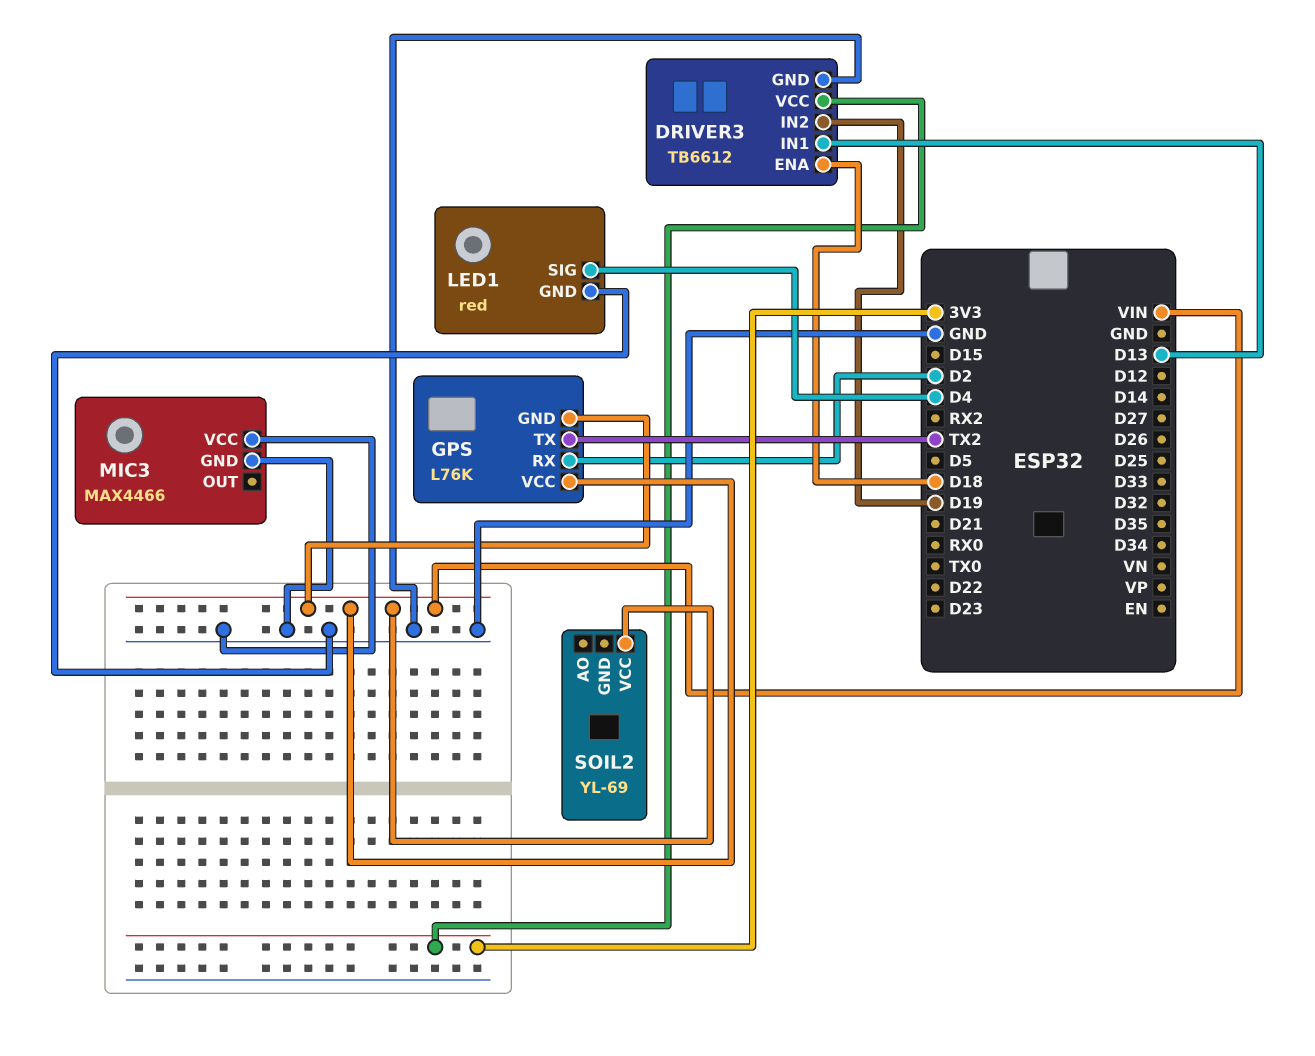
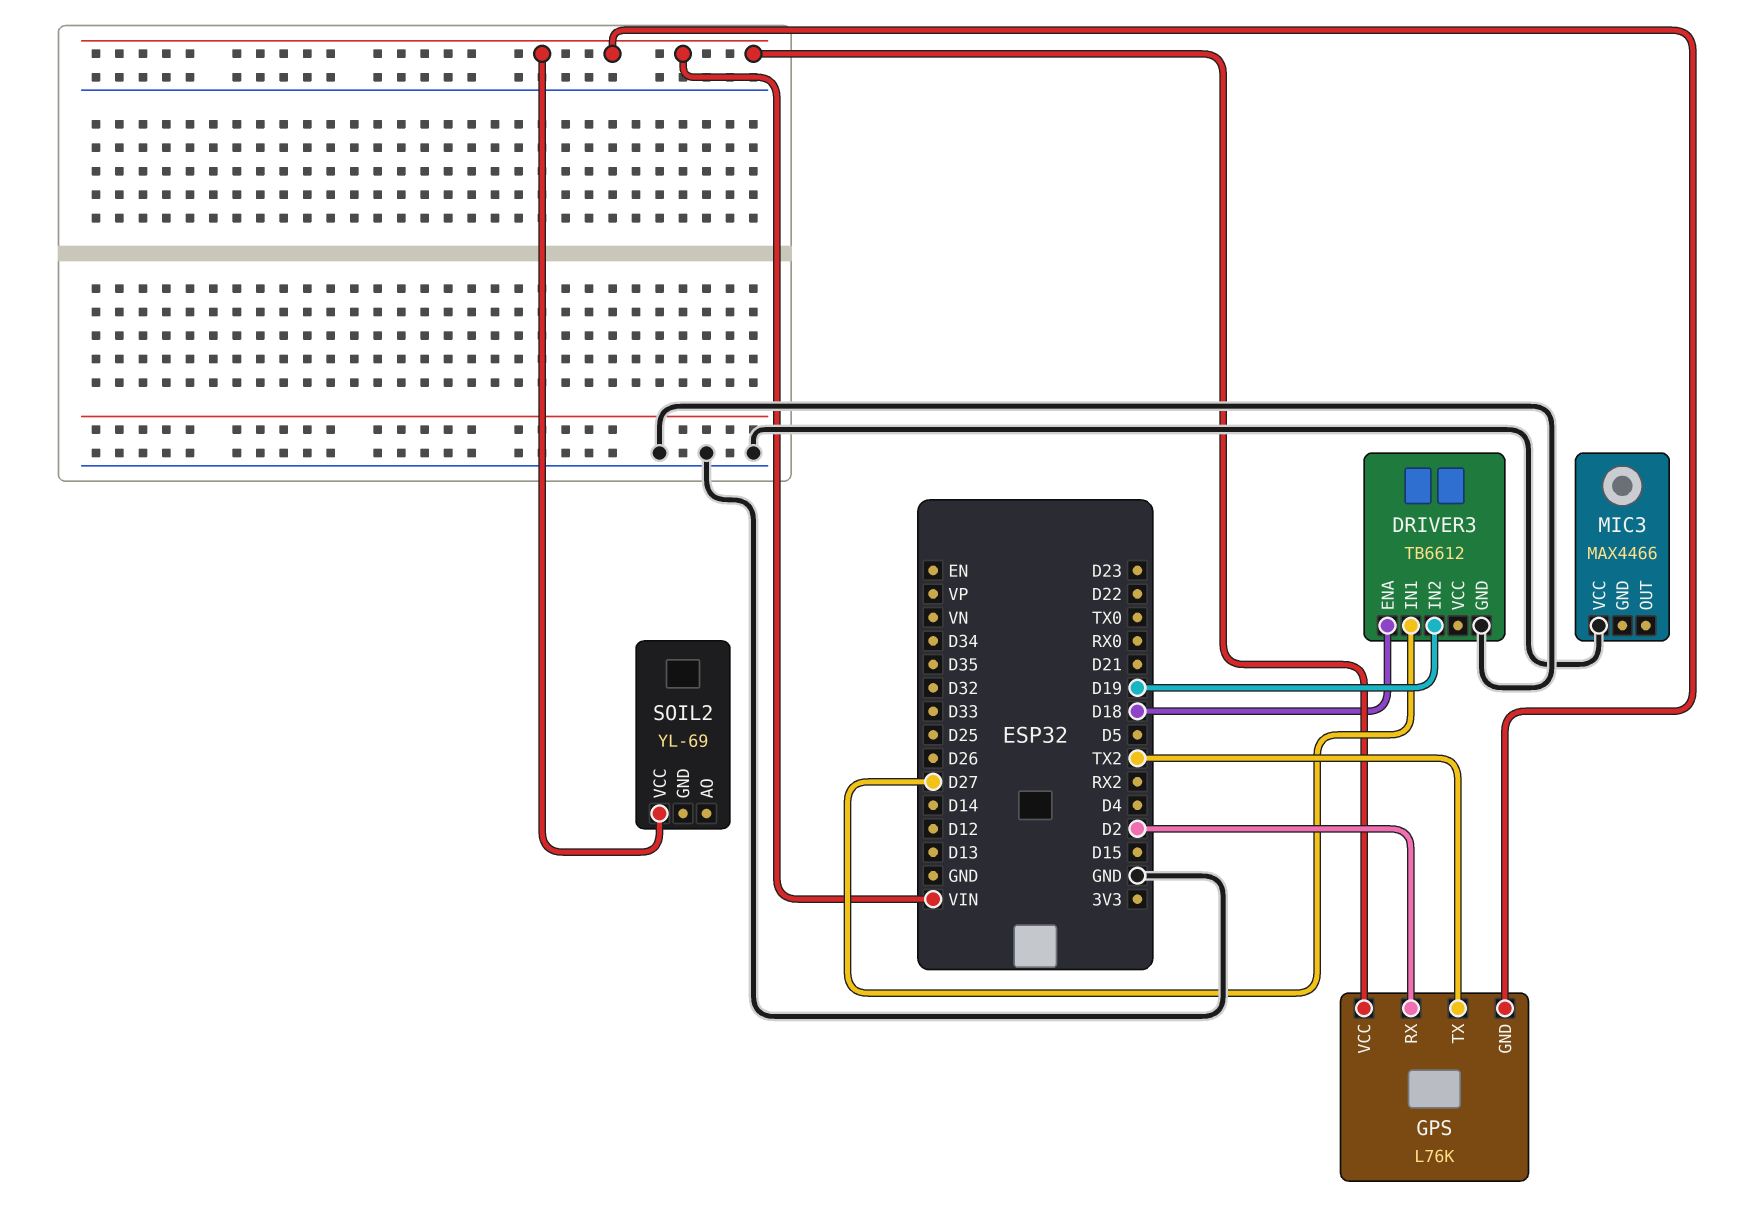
DRIVER3 pin IN1: D13 -> D27
DRIVER3 pin VCC: 3V3 -> none
LED1: red -> none
LED1 pin GND: GND -> none
LED1 pin SIG: D4 -> none
MIC3 pin GND: GND -> none

